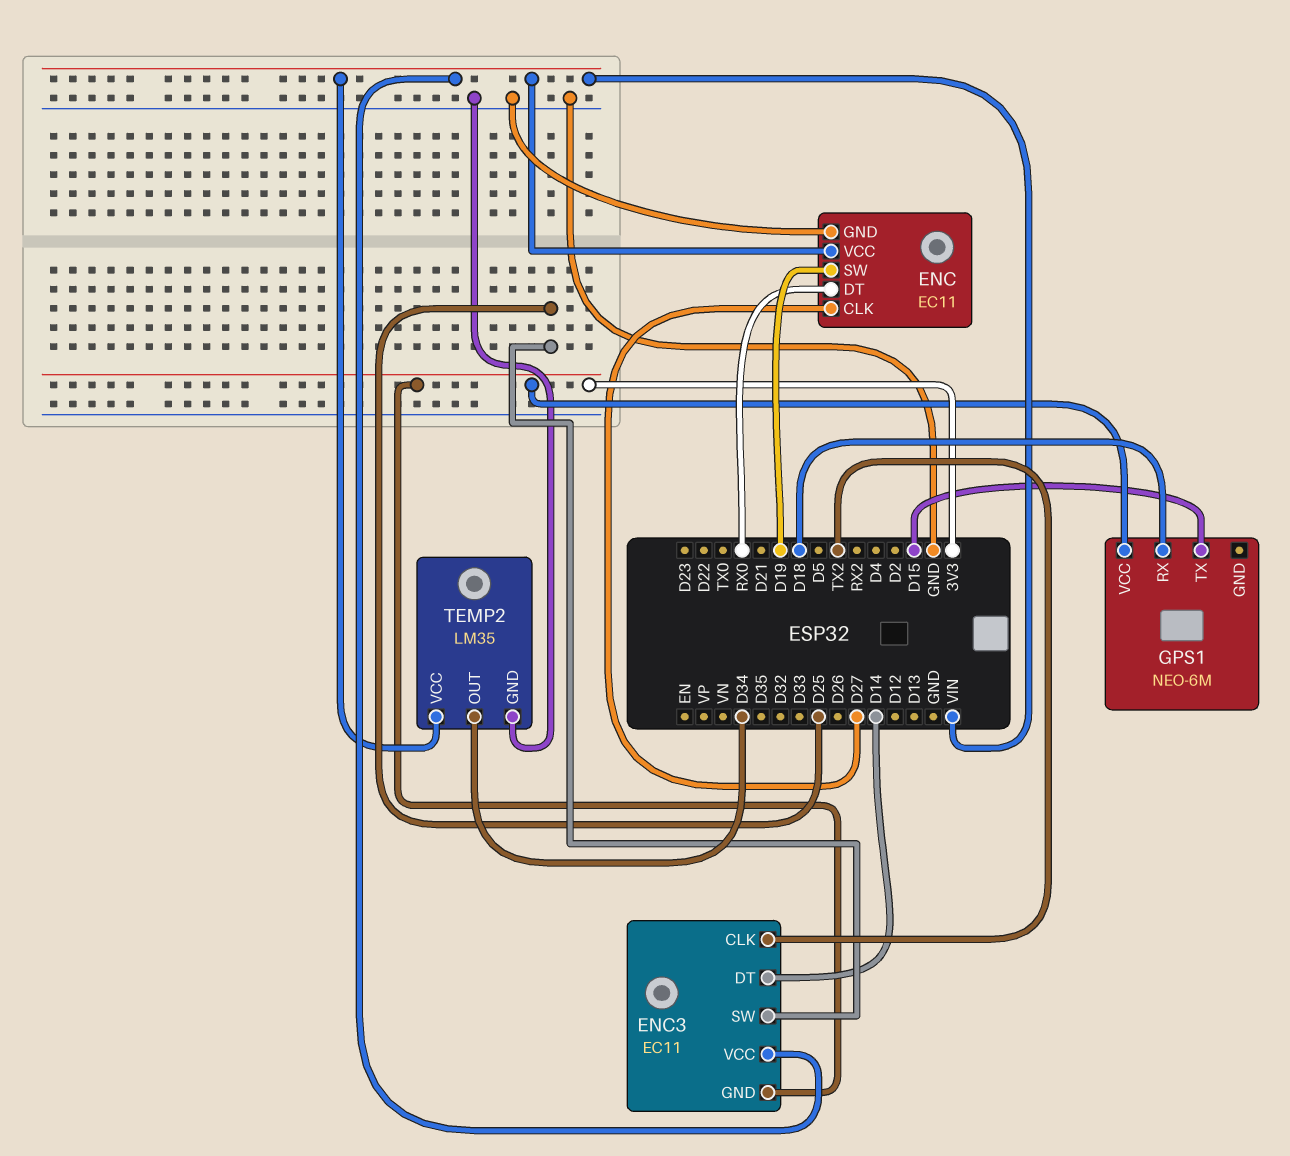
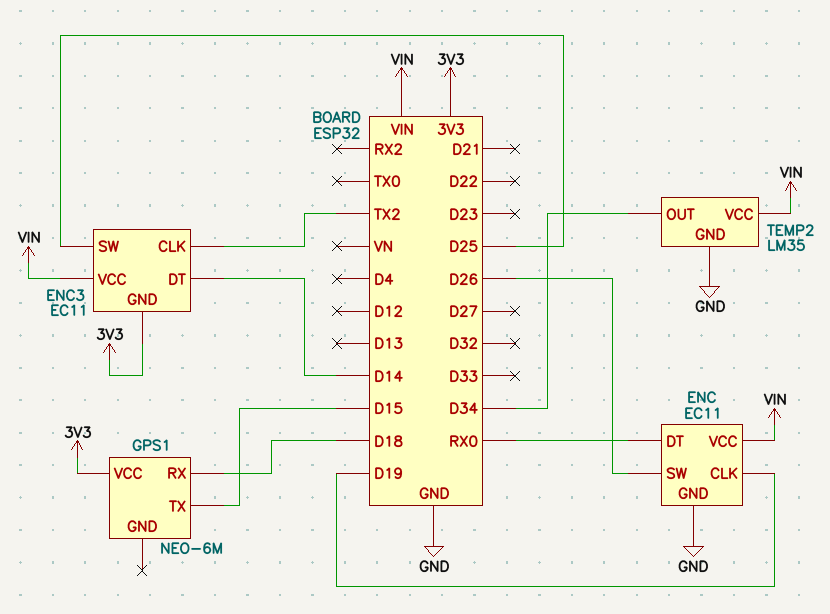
ENC pin CLK: D27 -> D19
ENC pin SW: D19 -> D26

